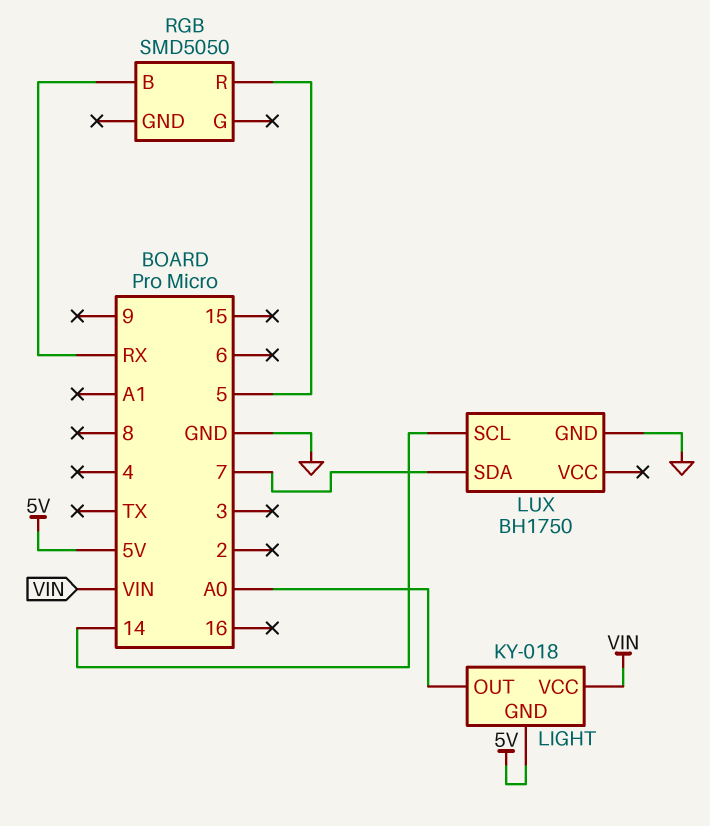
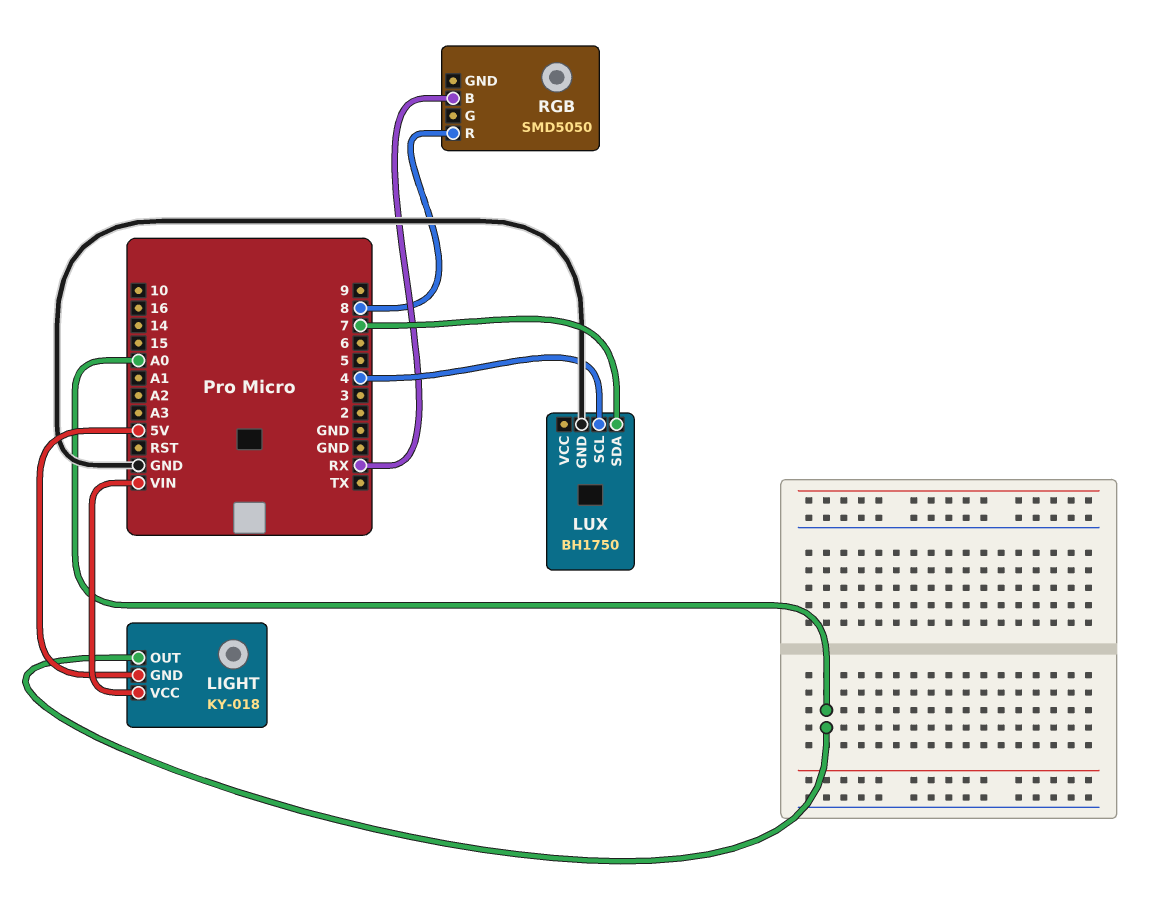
LUX pin SCL: 14 -> 4
RGB pin R: 5 -> 8

